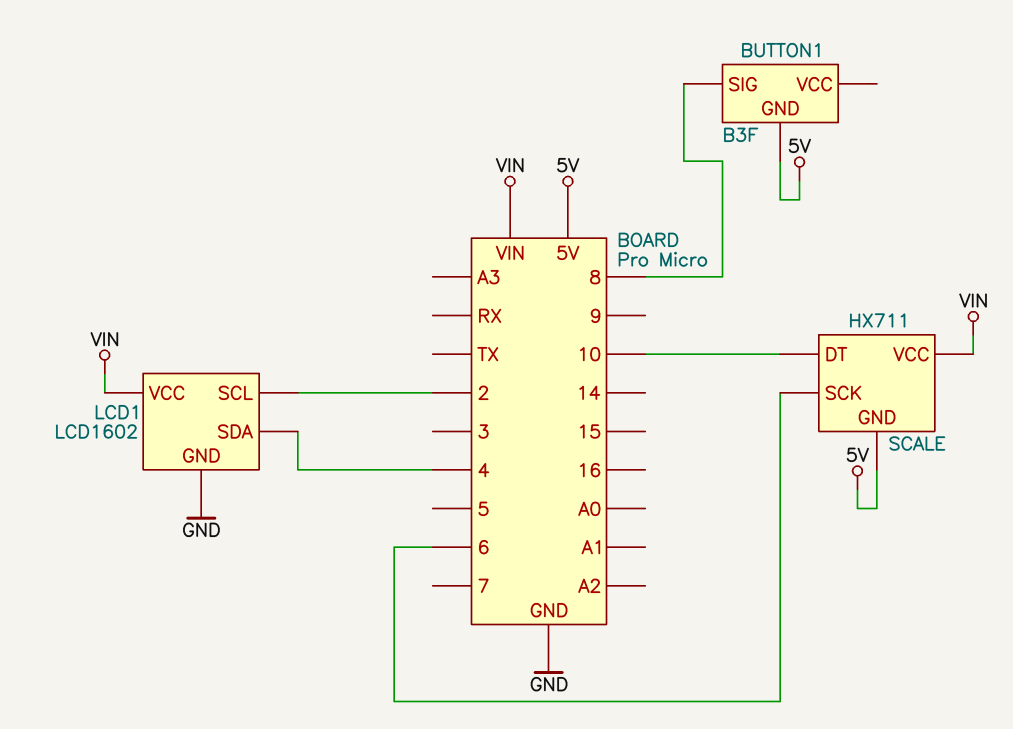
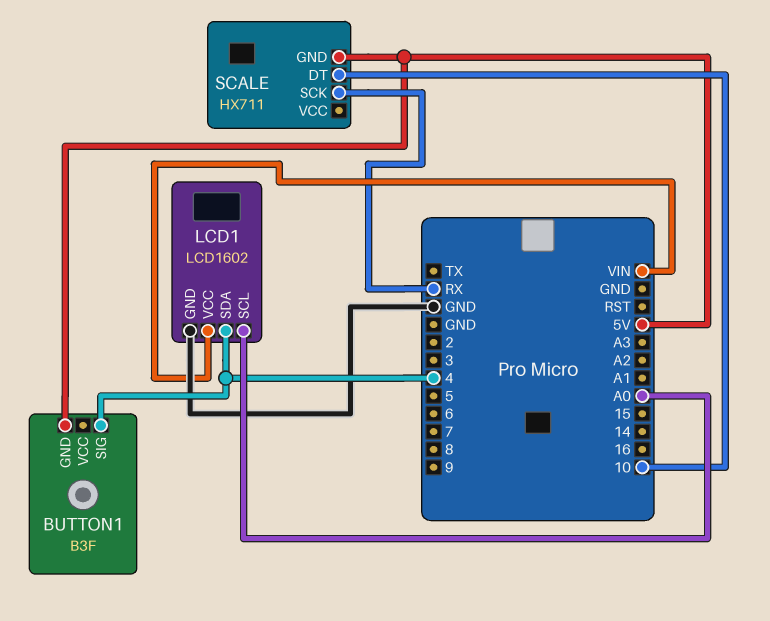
BUTTON1 pin SIG: 8 -> 4
LCD1 pin SCL: 2 -> A0
SCALE pin SCK: 6 -> RX
SCALE pin VCC: VIN -> none

